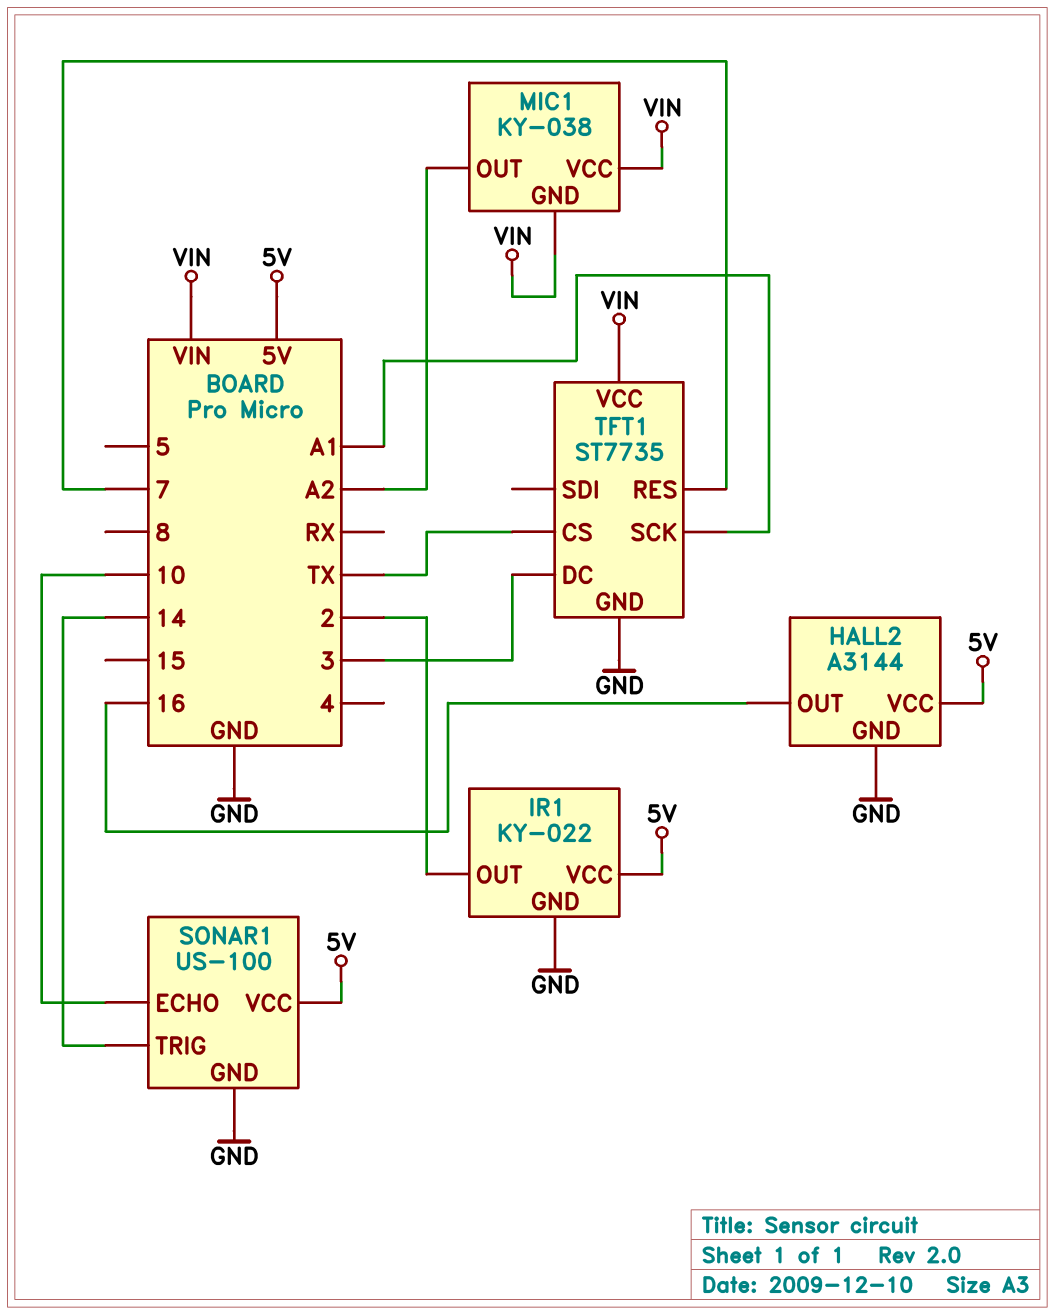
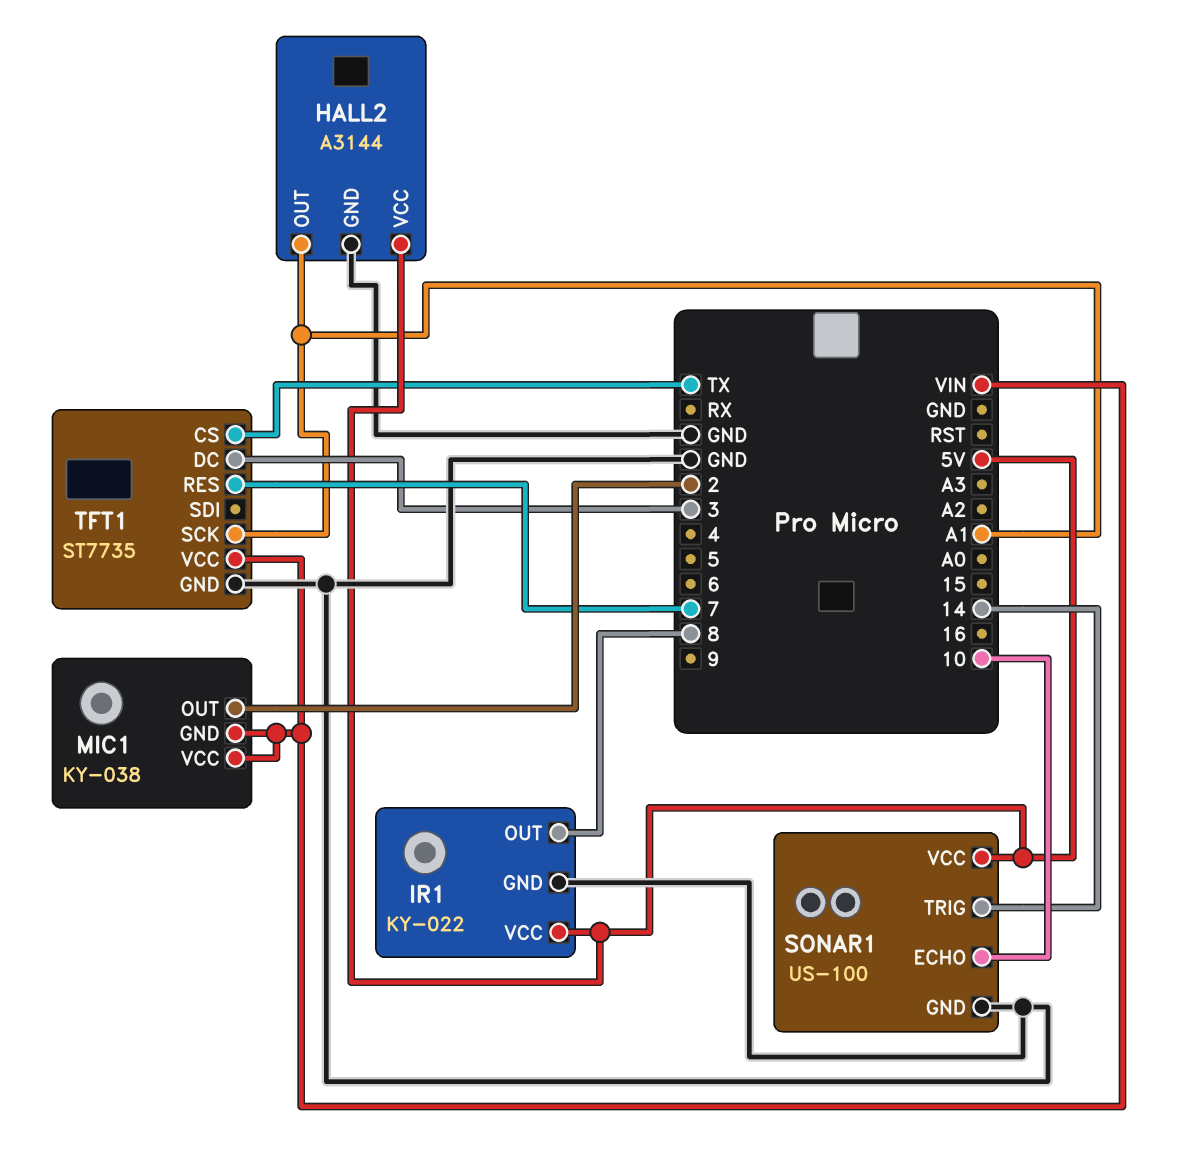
HALL2 pin OUT: 16 -> A1
IR1 pin OUT: 2 -> 8
MIC1 pin OUT: A2 -> 2

